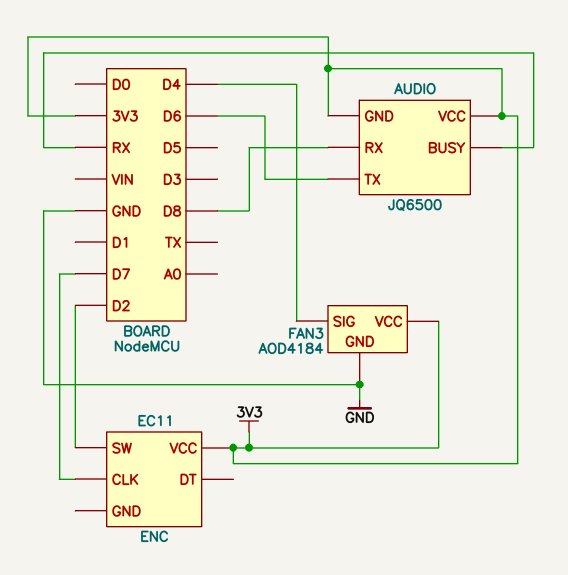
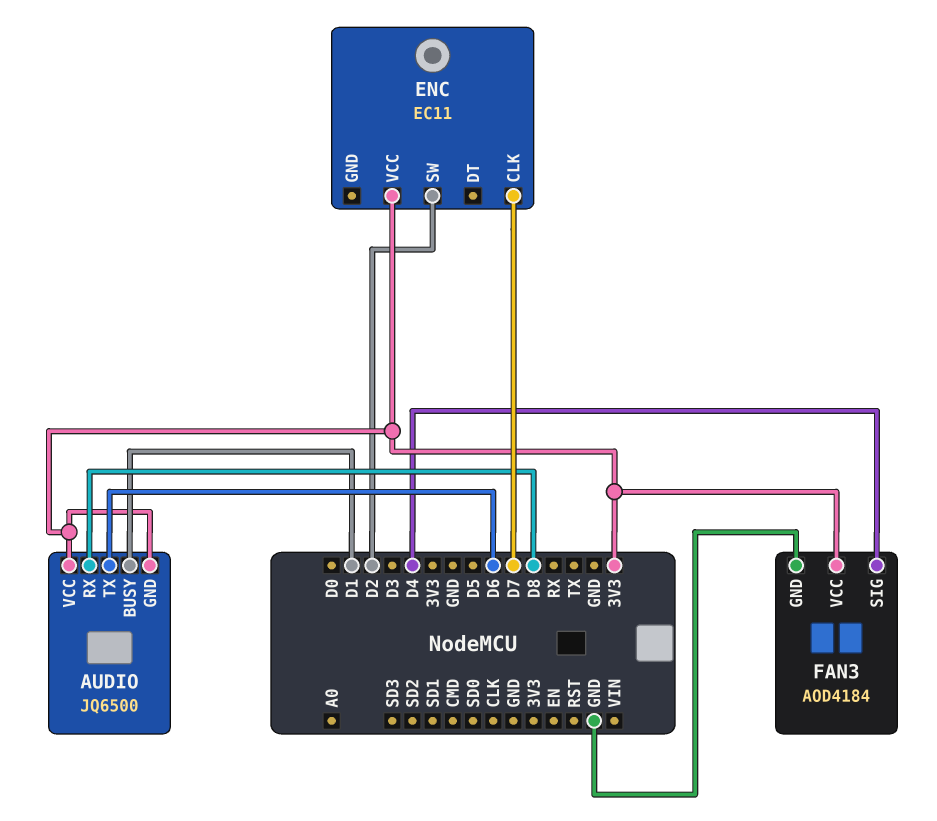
AUDIO pin BUSY: RX -> D1

